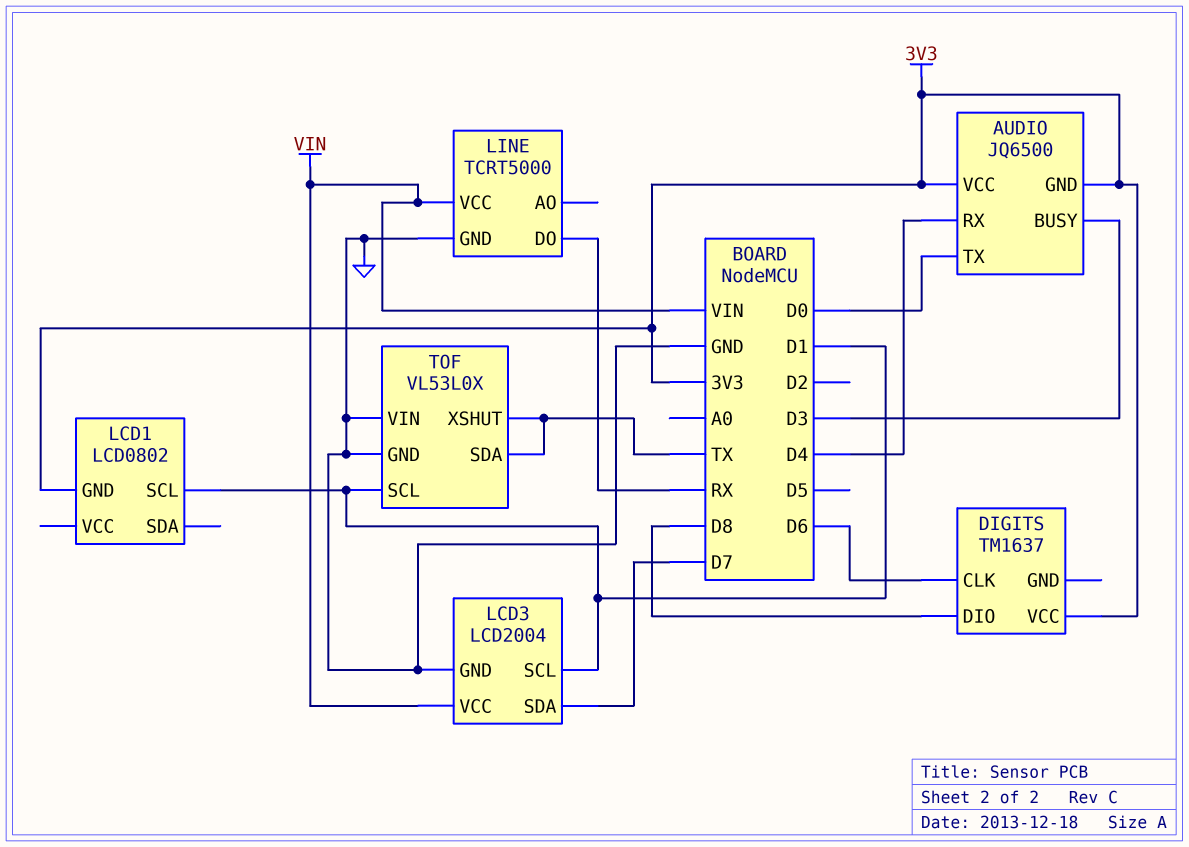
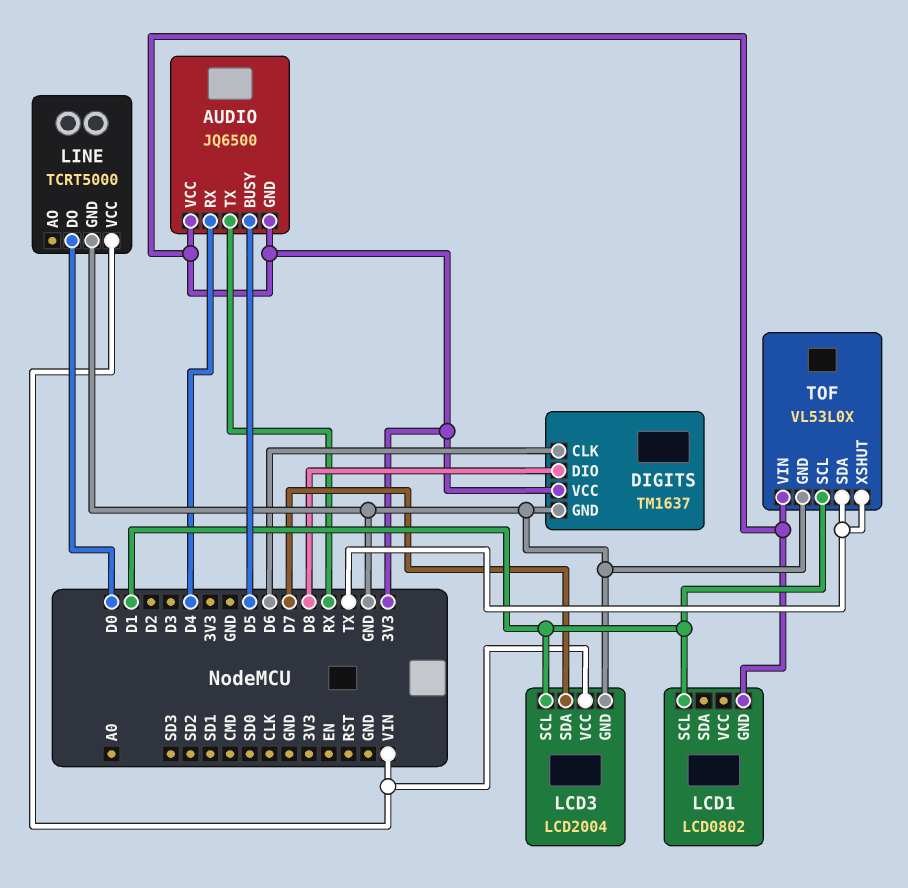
AUDIO pin BUSY: D3 -> D5
AUDIO pin TX: D0 -> RX
DIGITS pin GND: none -> GND
LINE pin DO: RX -> D0
TOF pin VIN: GND -> 3V3

